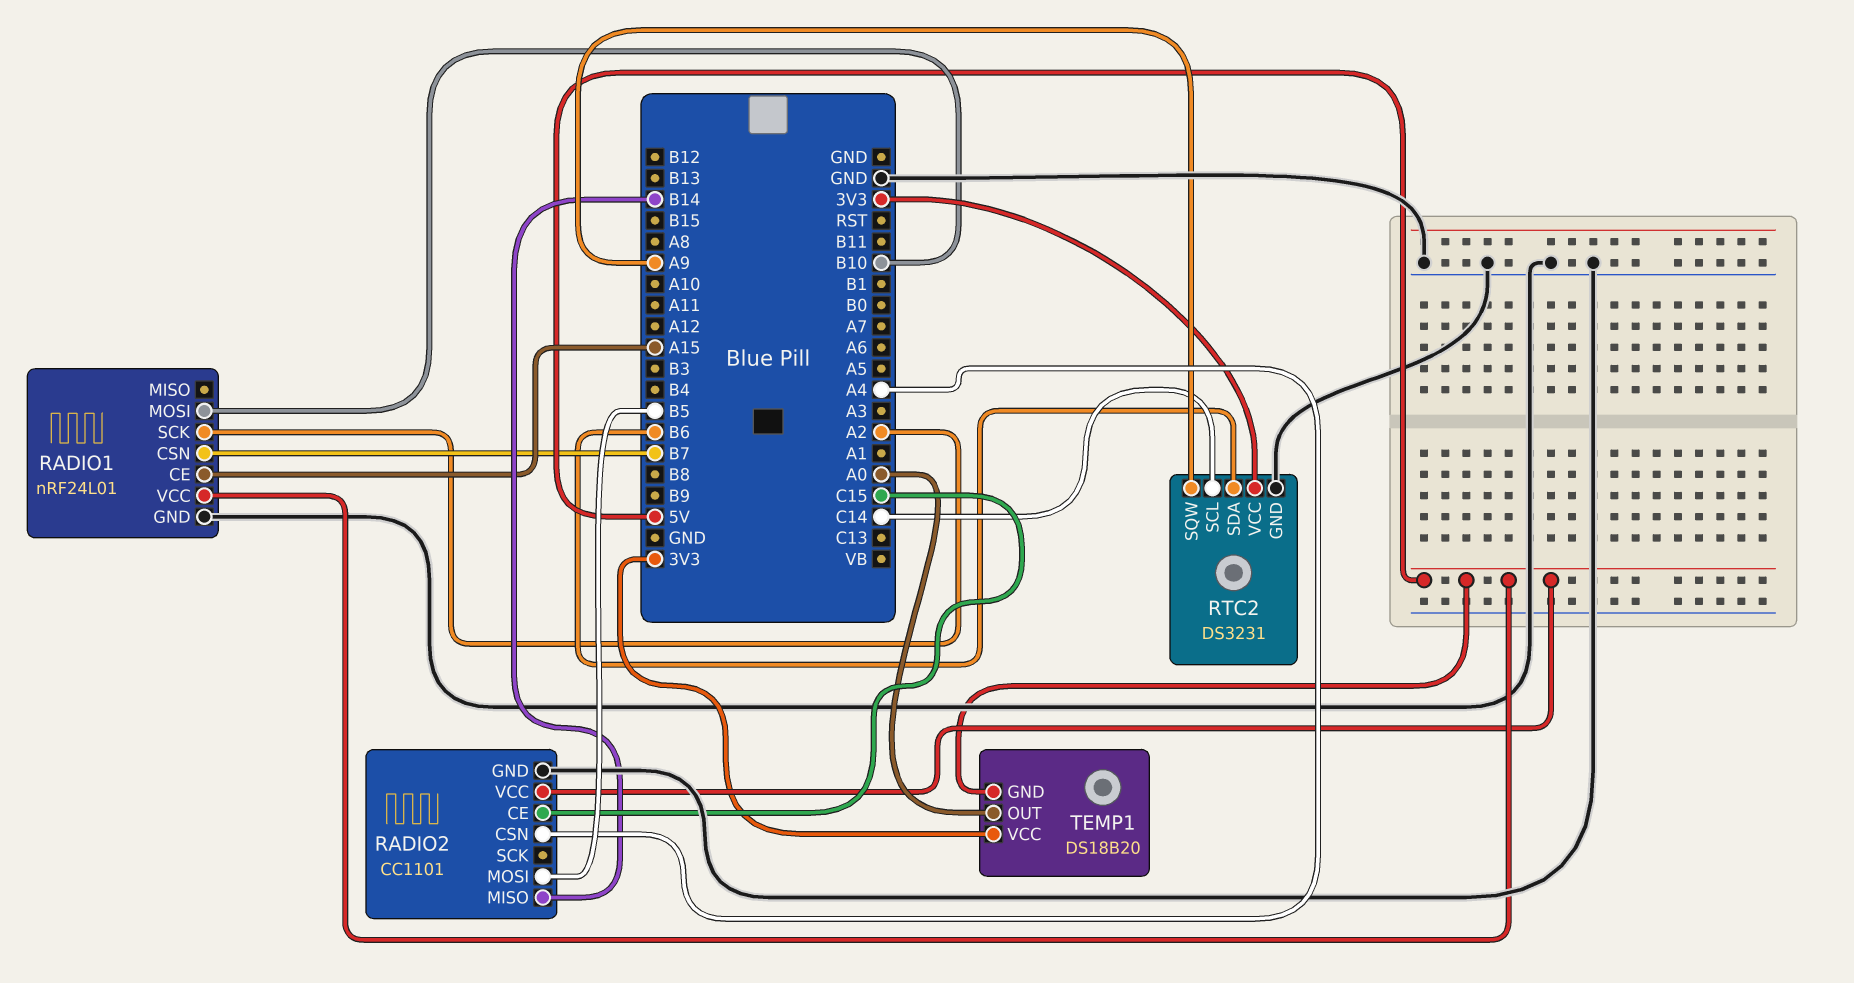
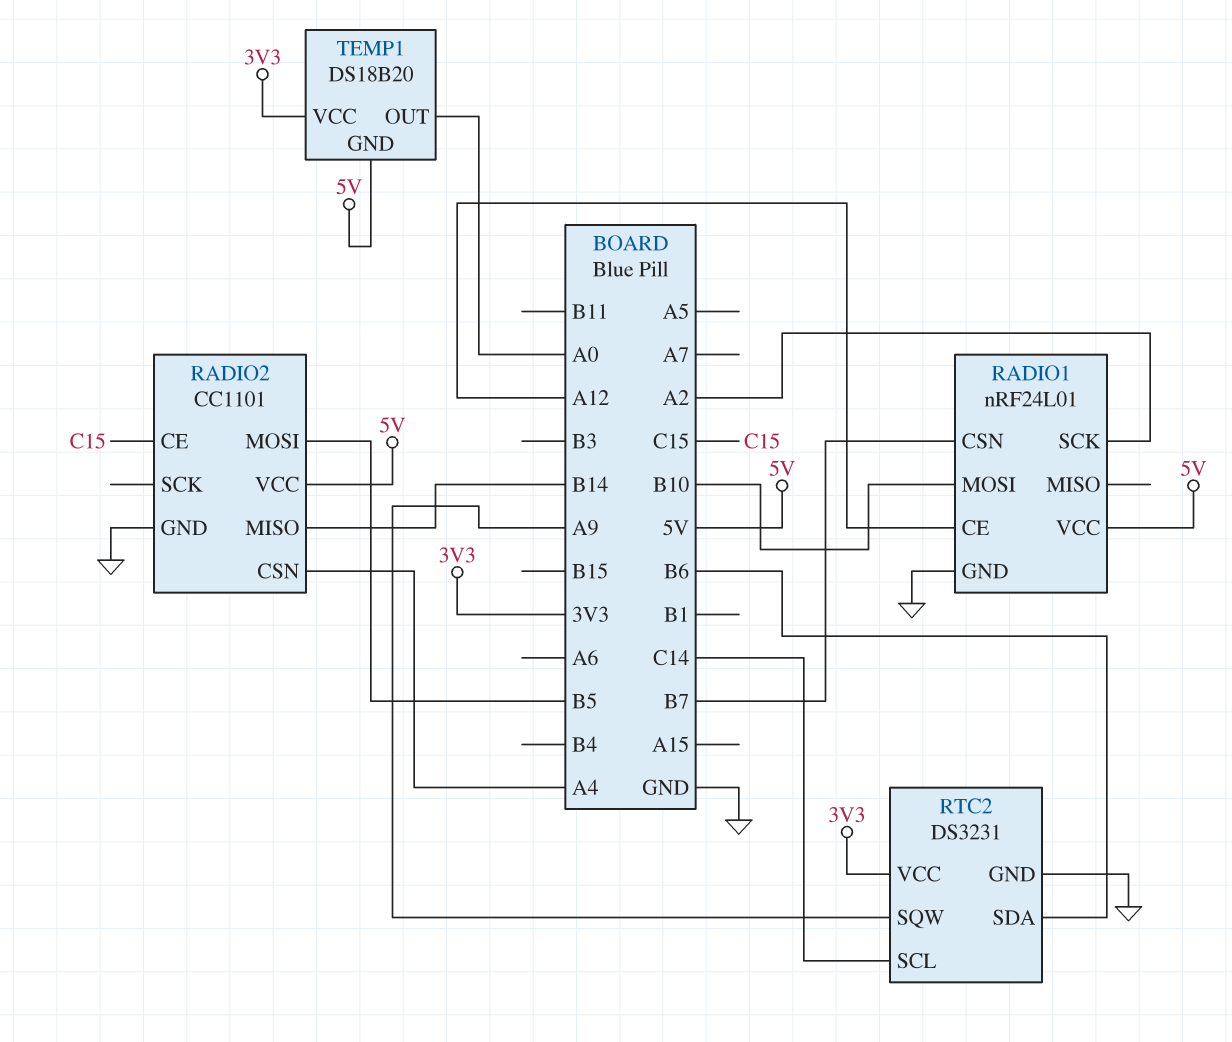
RADIO1 pin CE: A15 -> A12

